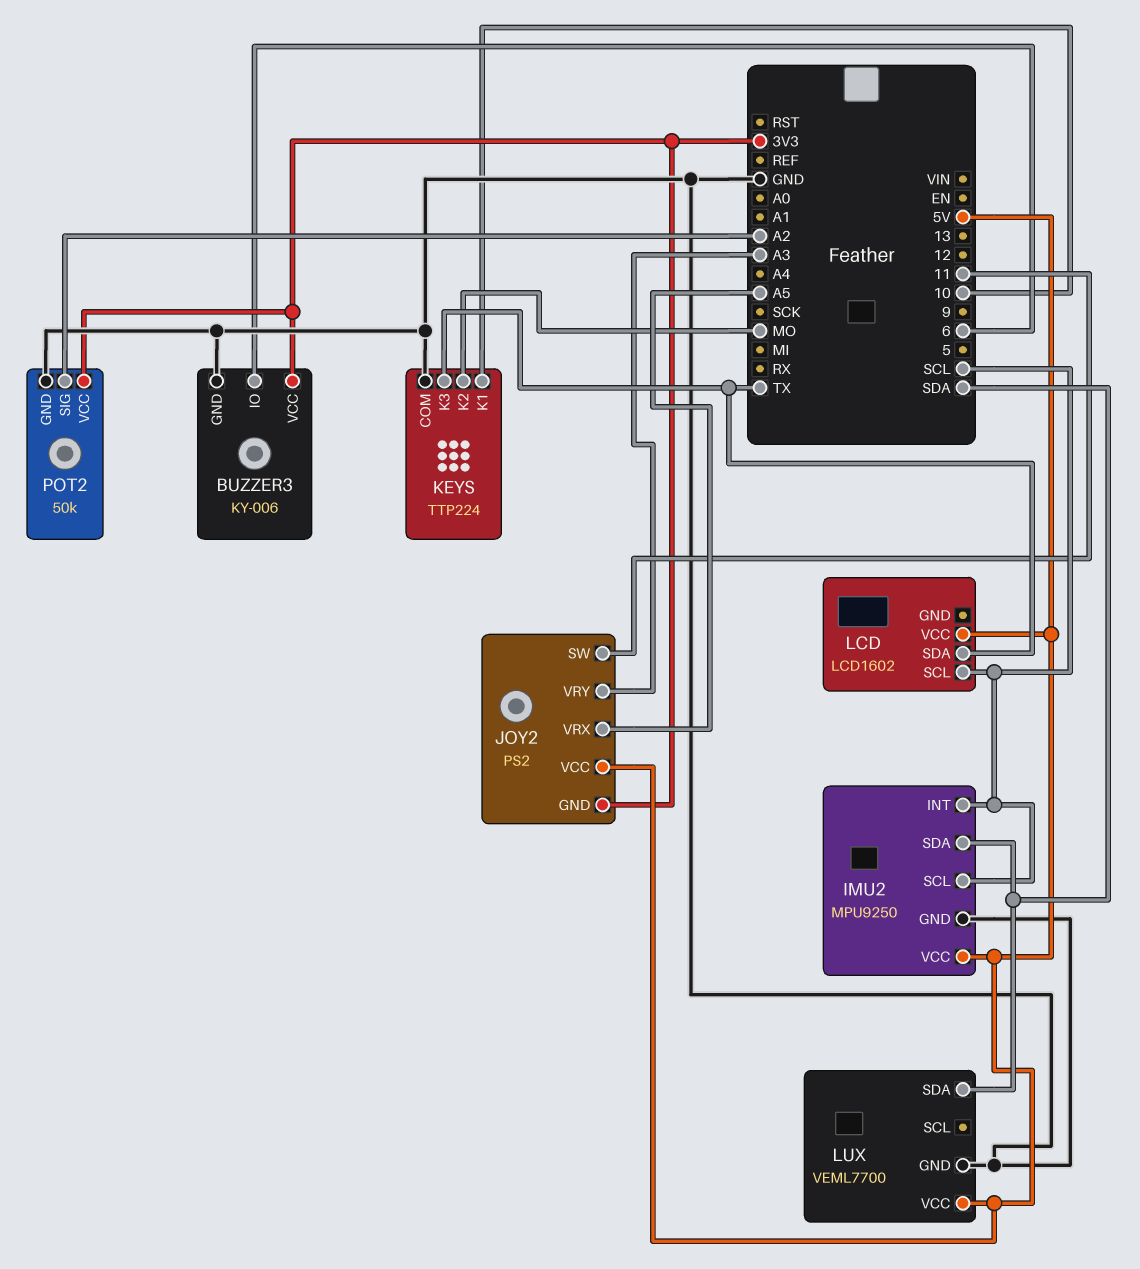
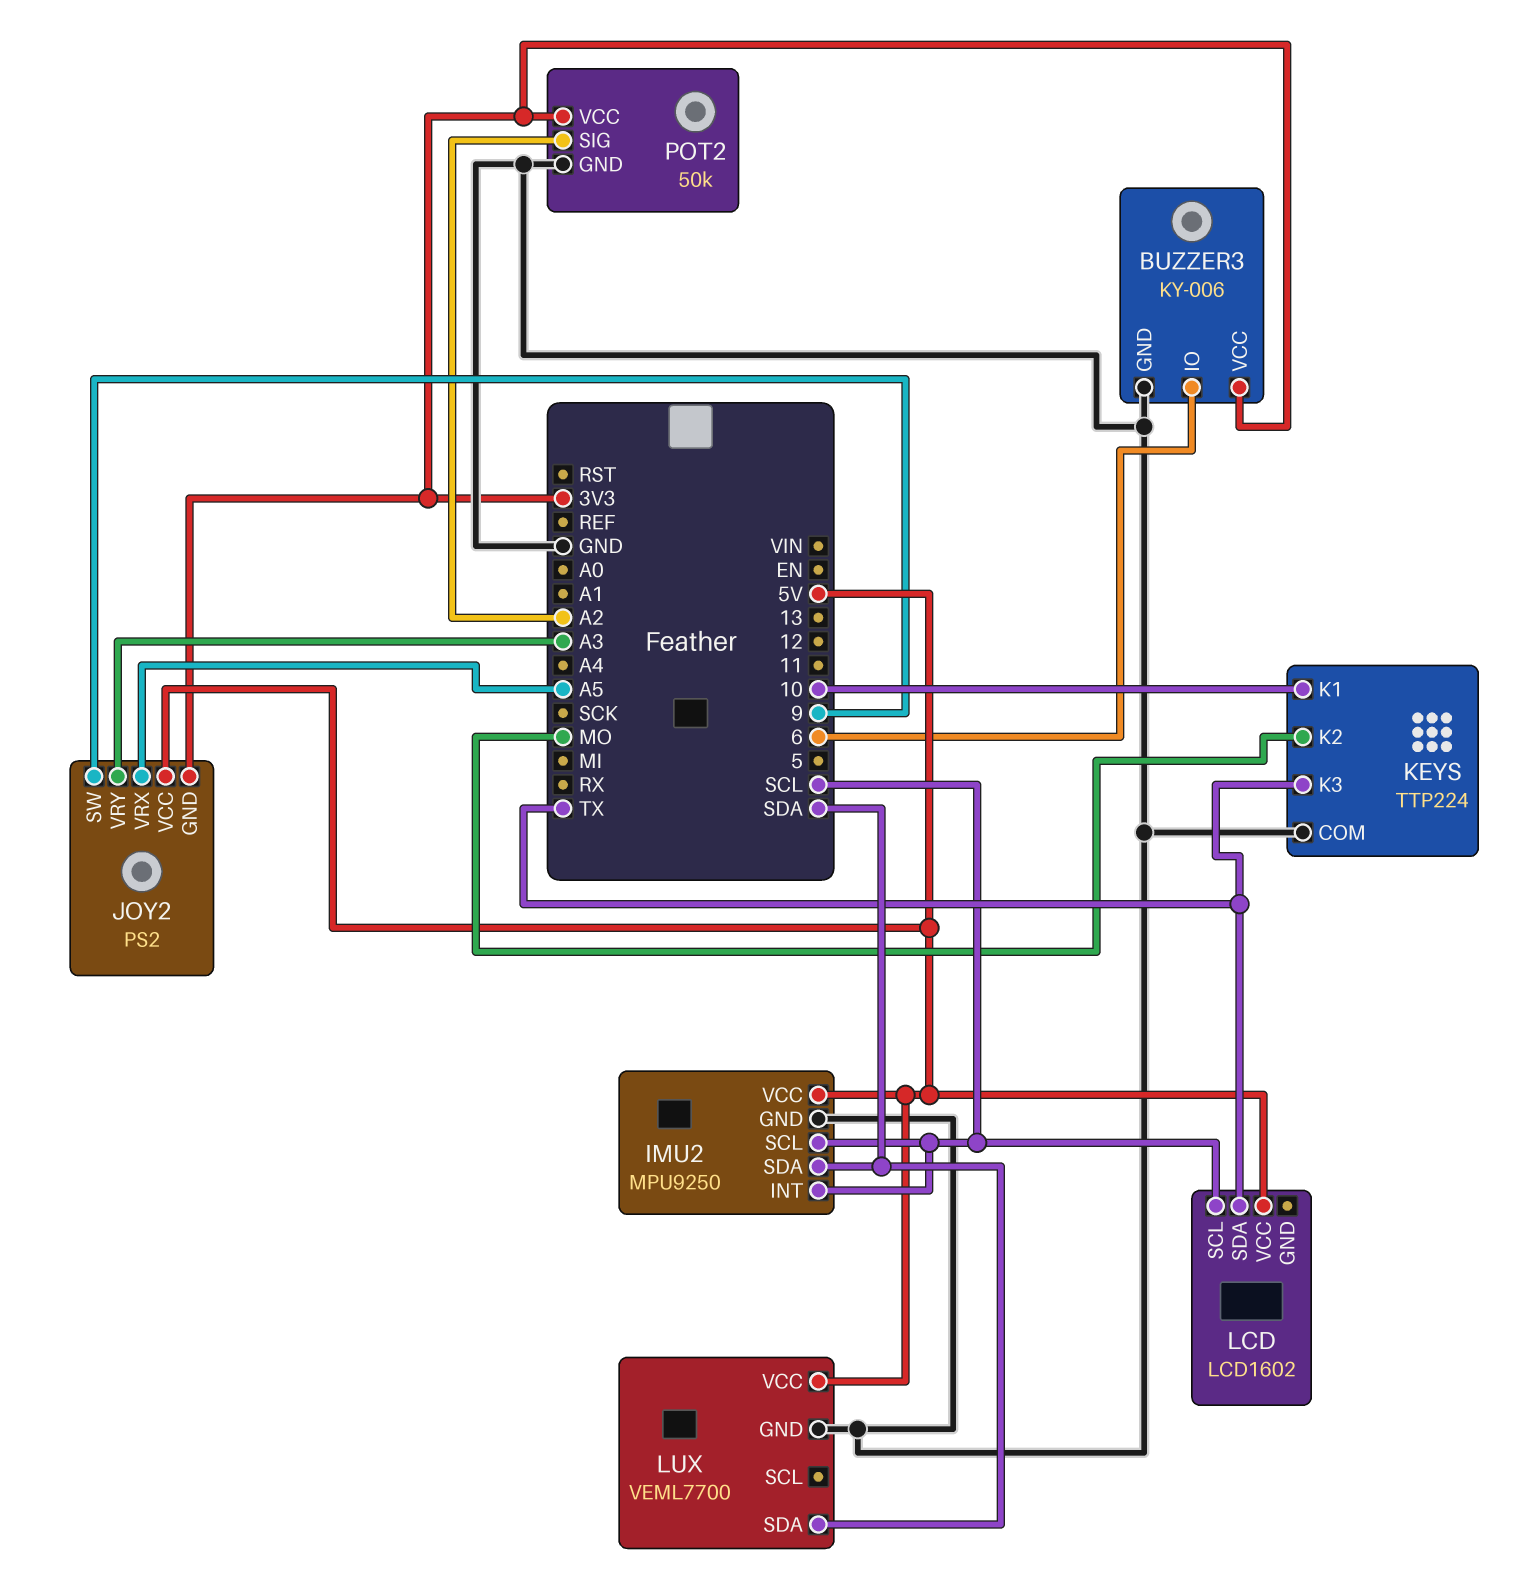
JOY2 pin SW: 11 -> 9

